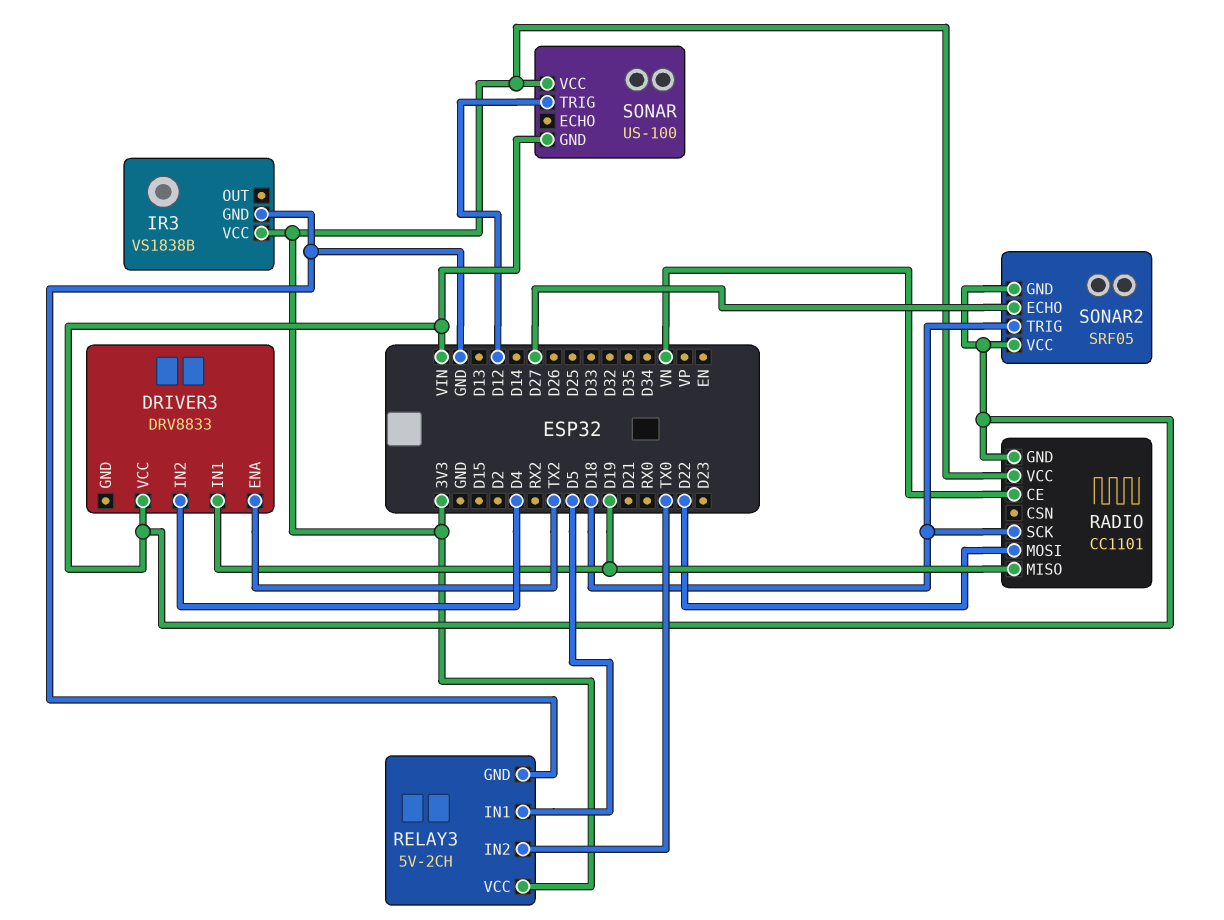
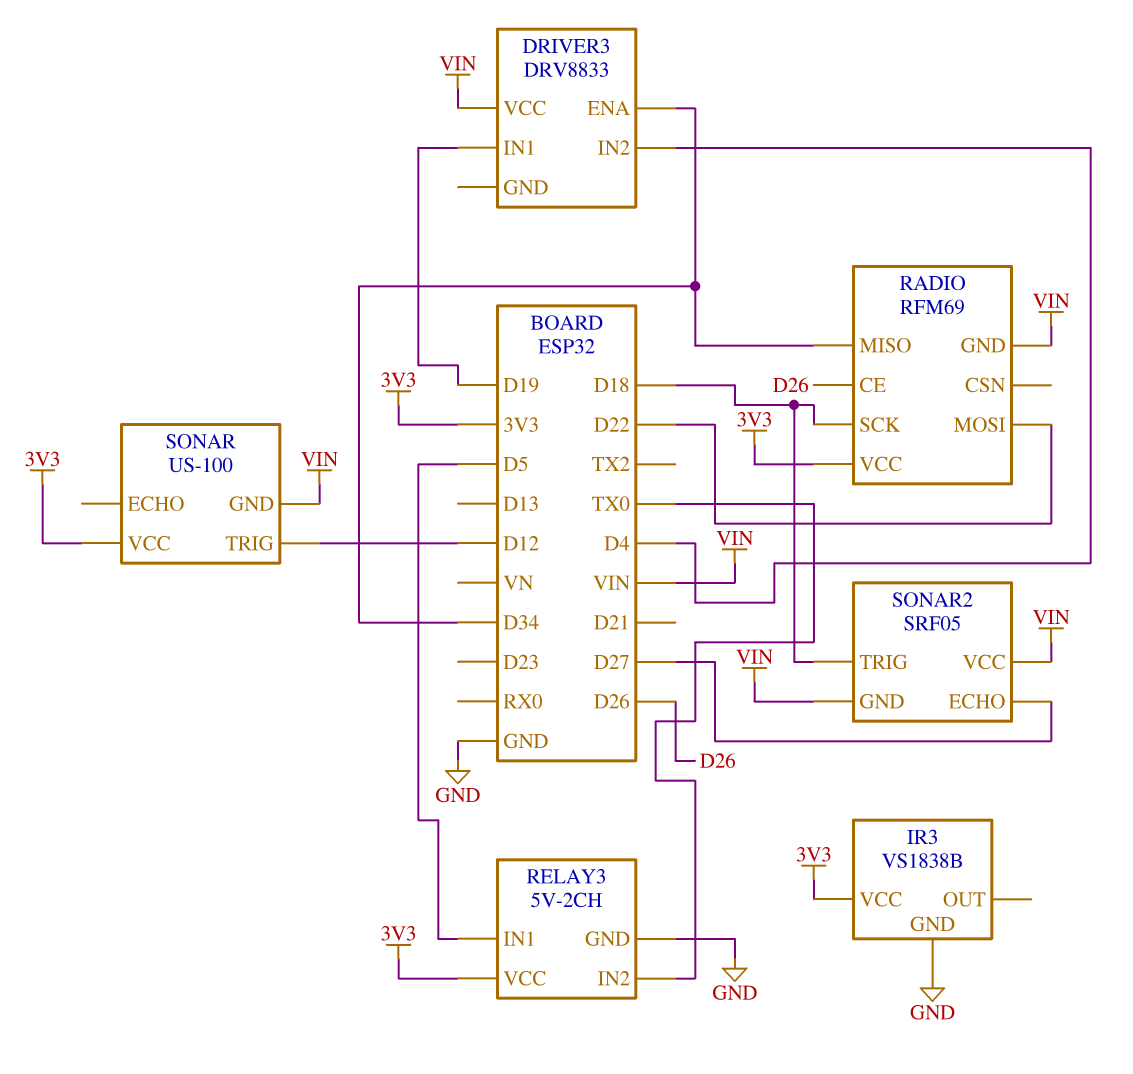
DRIVER3 pin ENA: TX2 -> D34
RADIO: CC1101 -> RFM69
RADIO pin CE: VN -> D26
RADIO pin MISO: D19 -> D34

